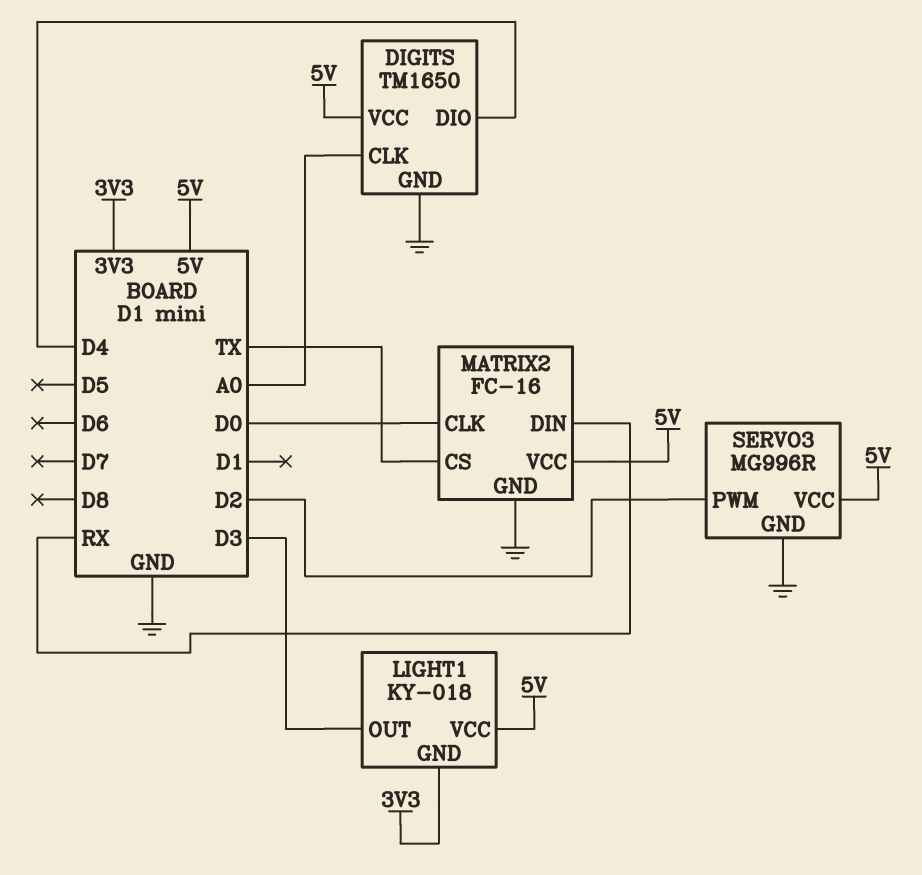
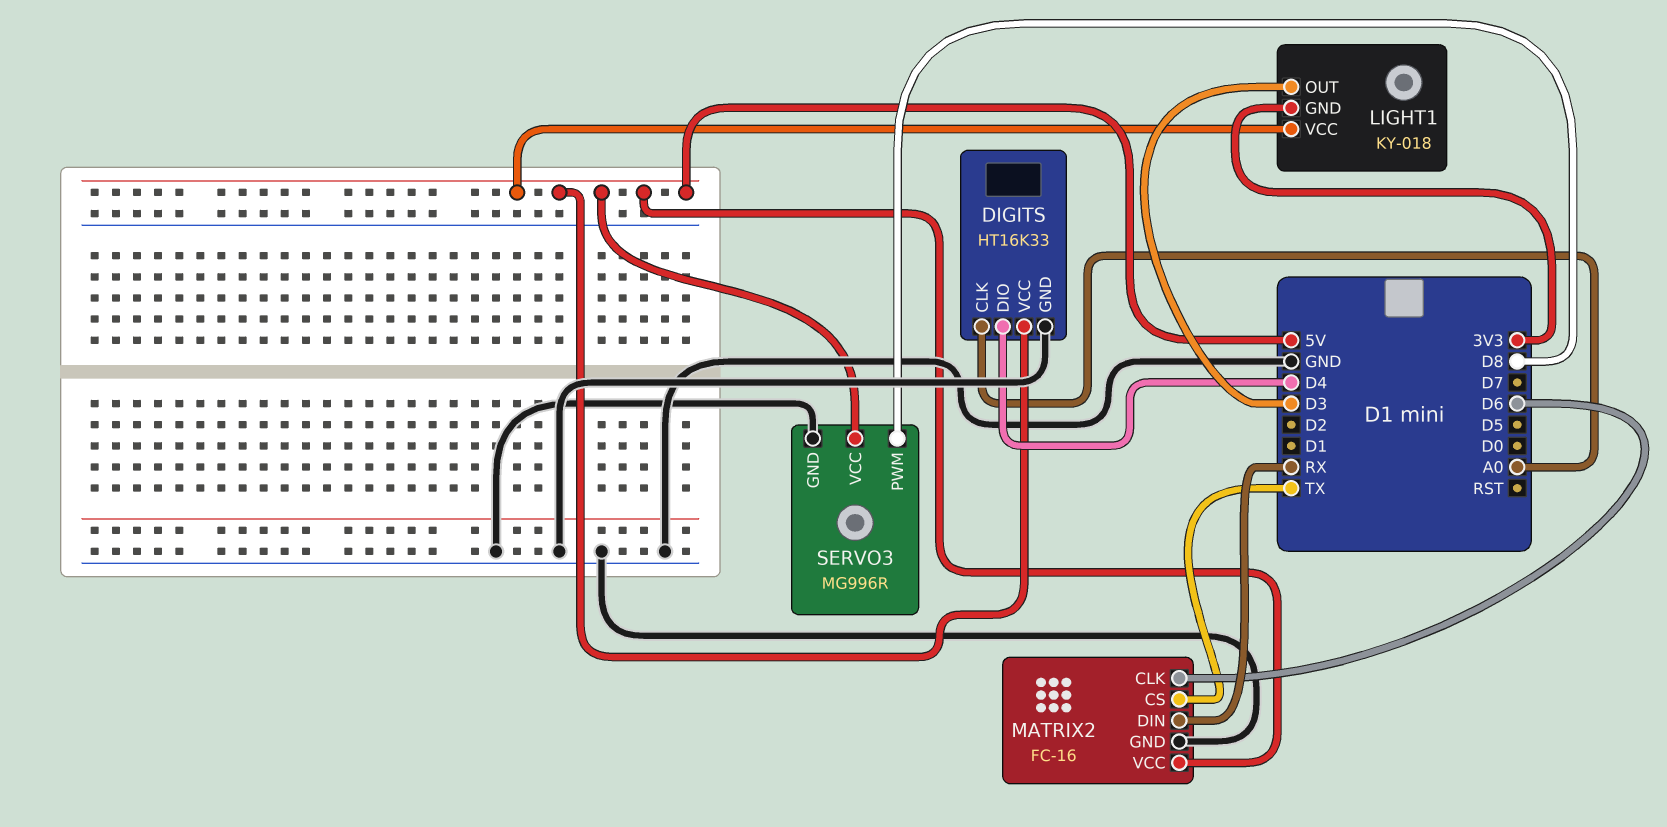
DIGITS: TM1650 -> HT16K33
MATRIX2 pin CLK: D0 -> D6
SERVO3 pin PWM: D2 -> D8

